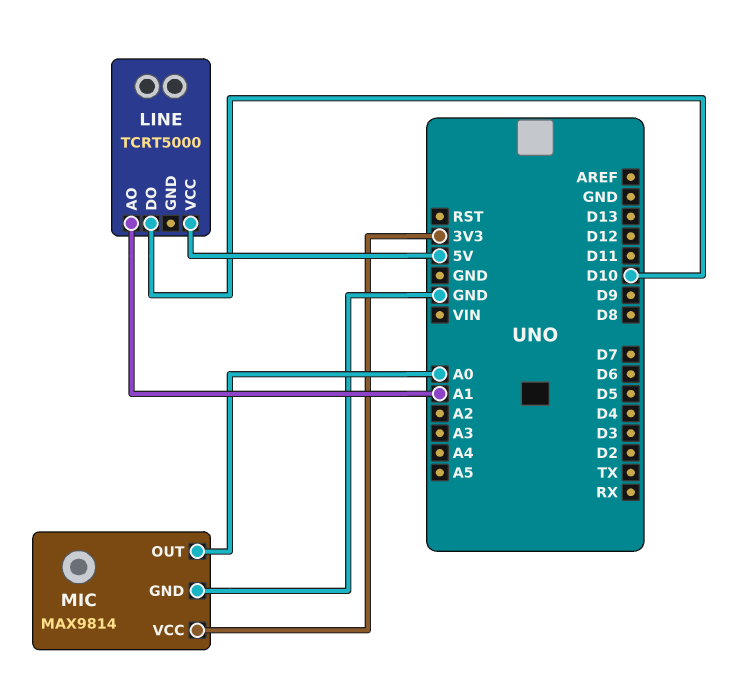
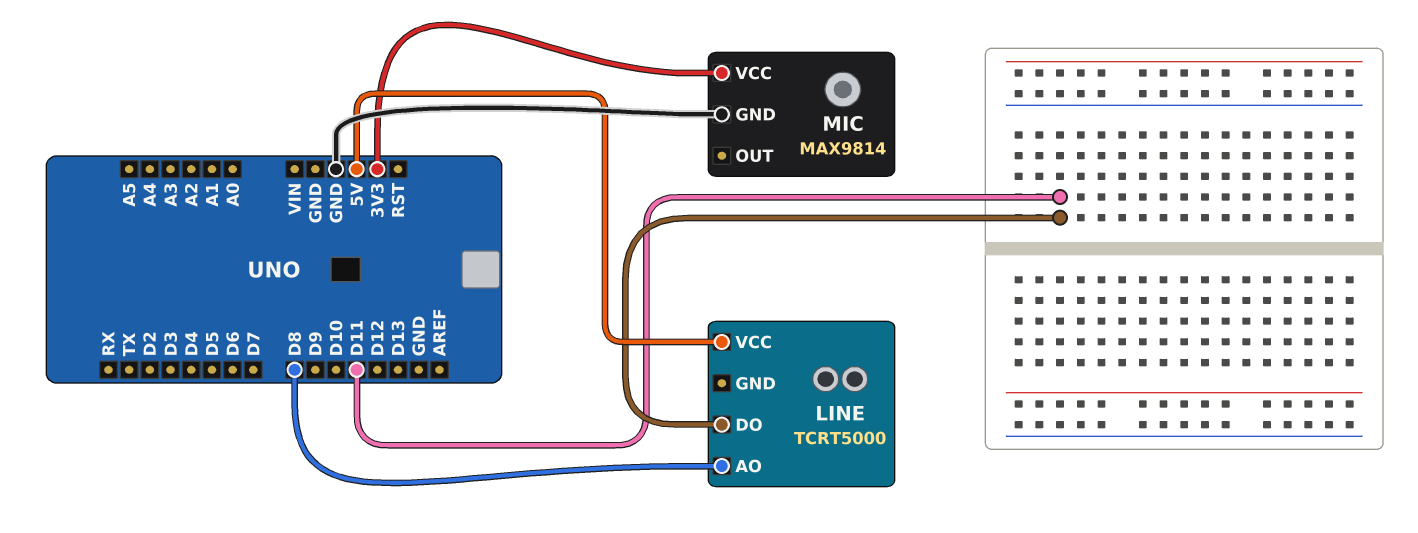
LINE pin AO: A1 -> D8
LINE pin DO: D10 -> D11
MIC pin OUT: A0 -> none

